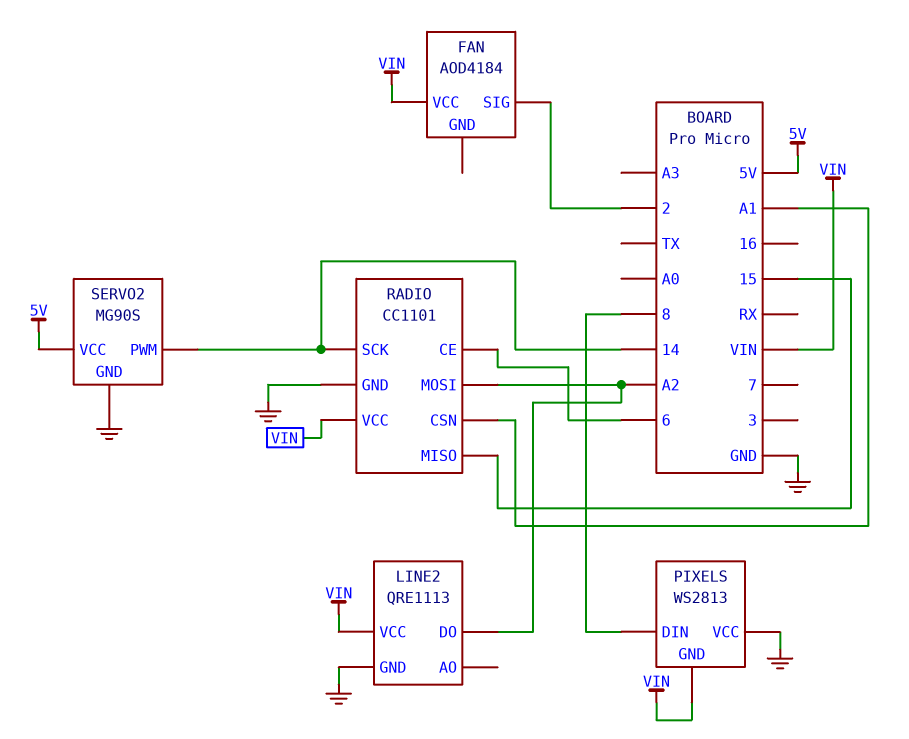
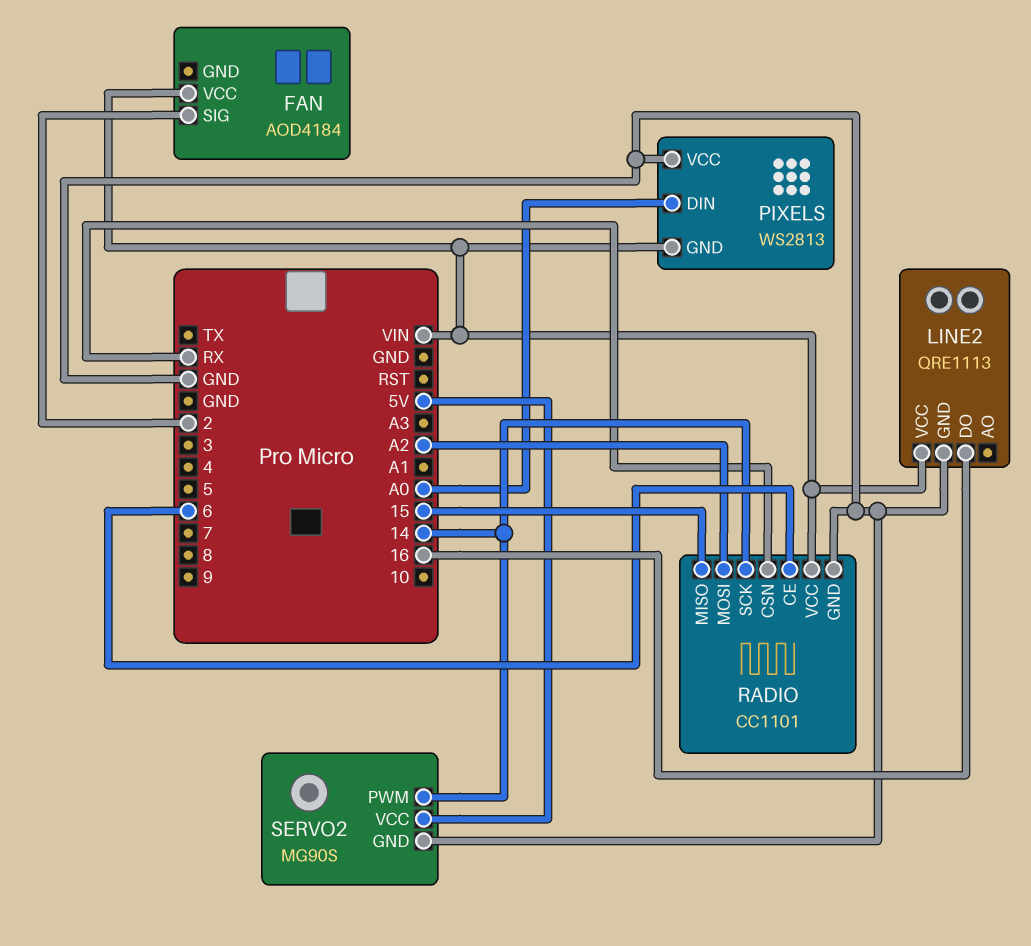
LINE2 pin DO: A2 -> 16
PIXELS pin DIN: 8 -> A0
RADIO pin CSN: A1 -> RX

